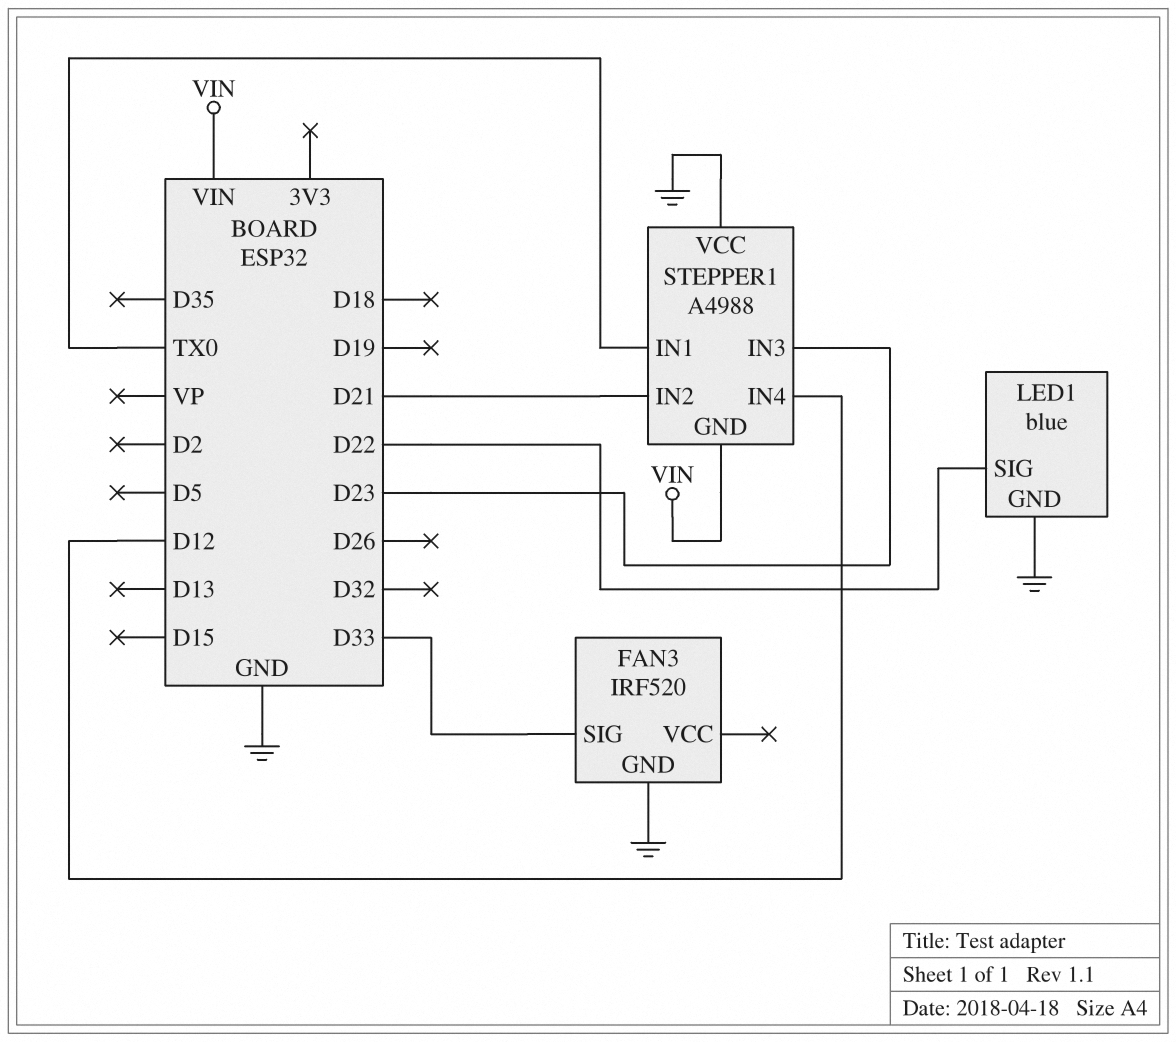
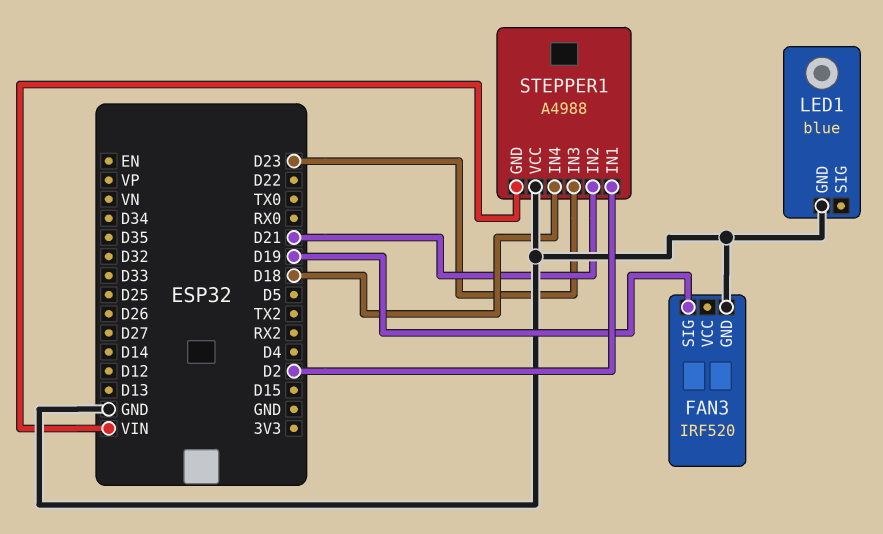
FAN3 pin SIG: D33 -> D19
LED1 pin SIG: D22 -> none
STEPPER1 pin IN1: TX0 -> D2
STEPPER1 pin IN4: D12 -> D18

